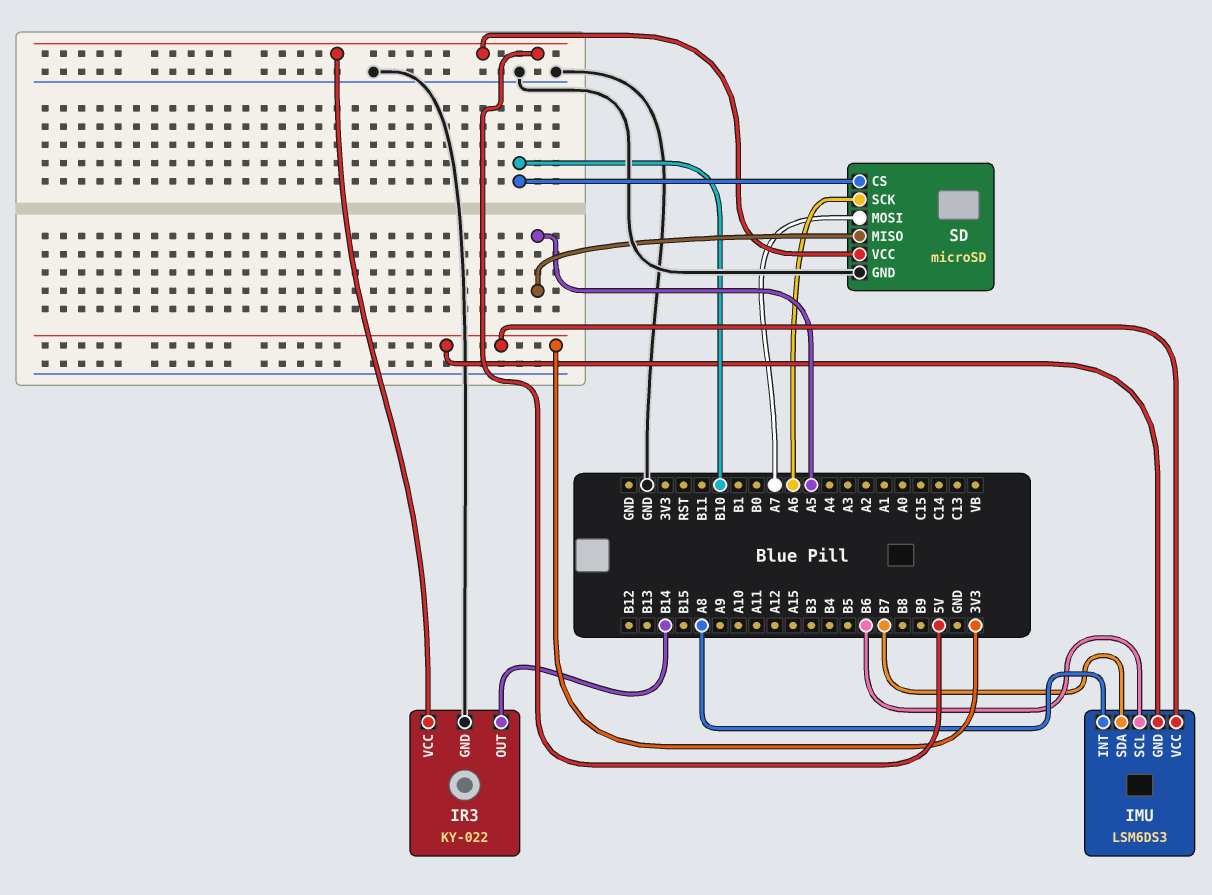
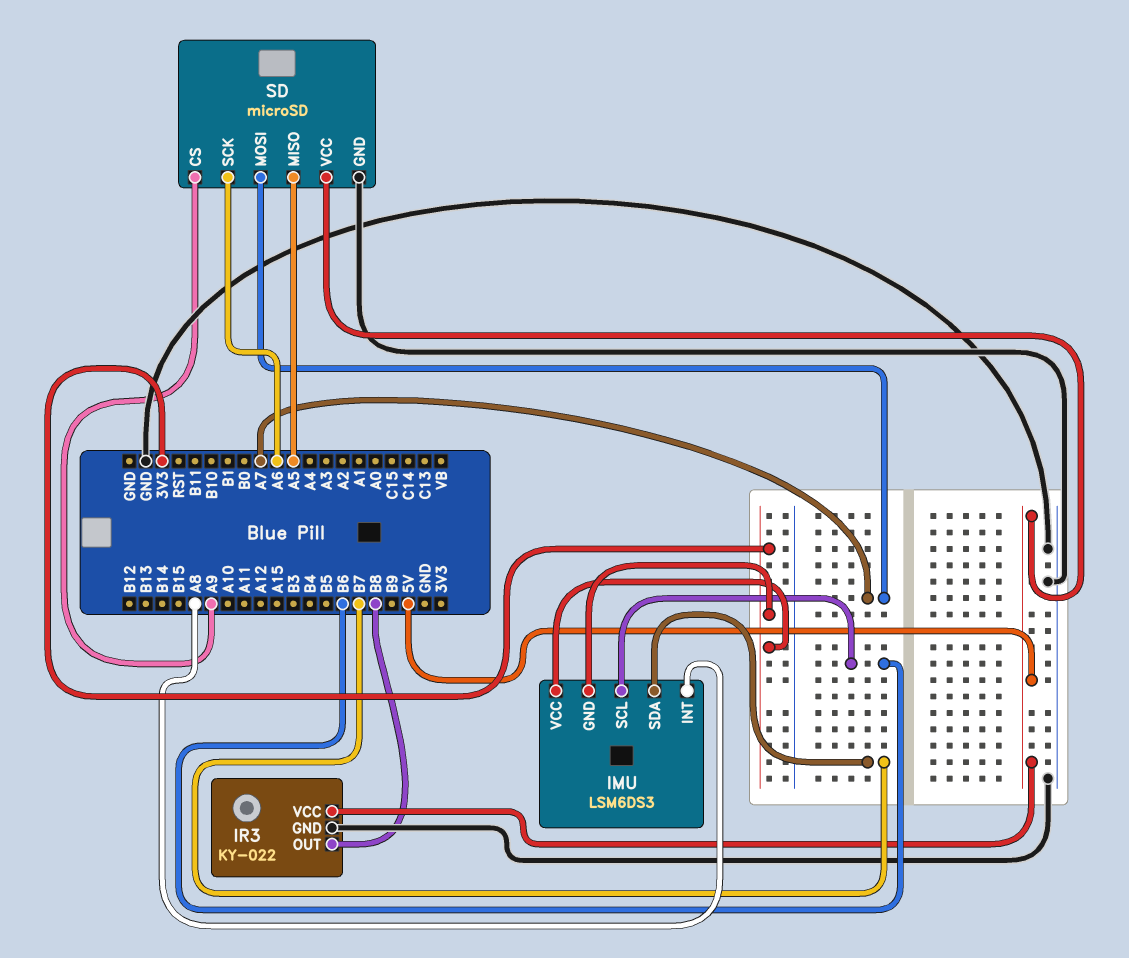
IR3 pin OUT: B14 -> B8
SD pin CS: B10 -> A9

